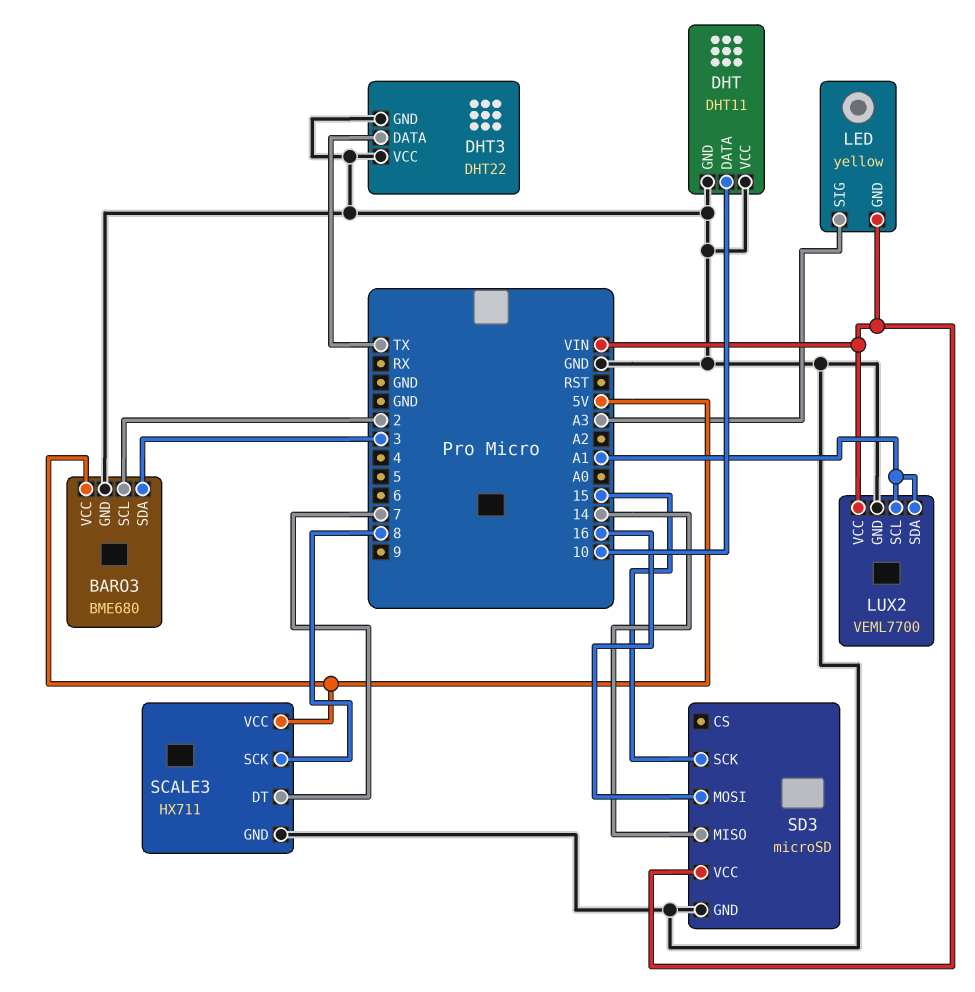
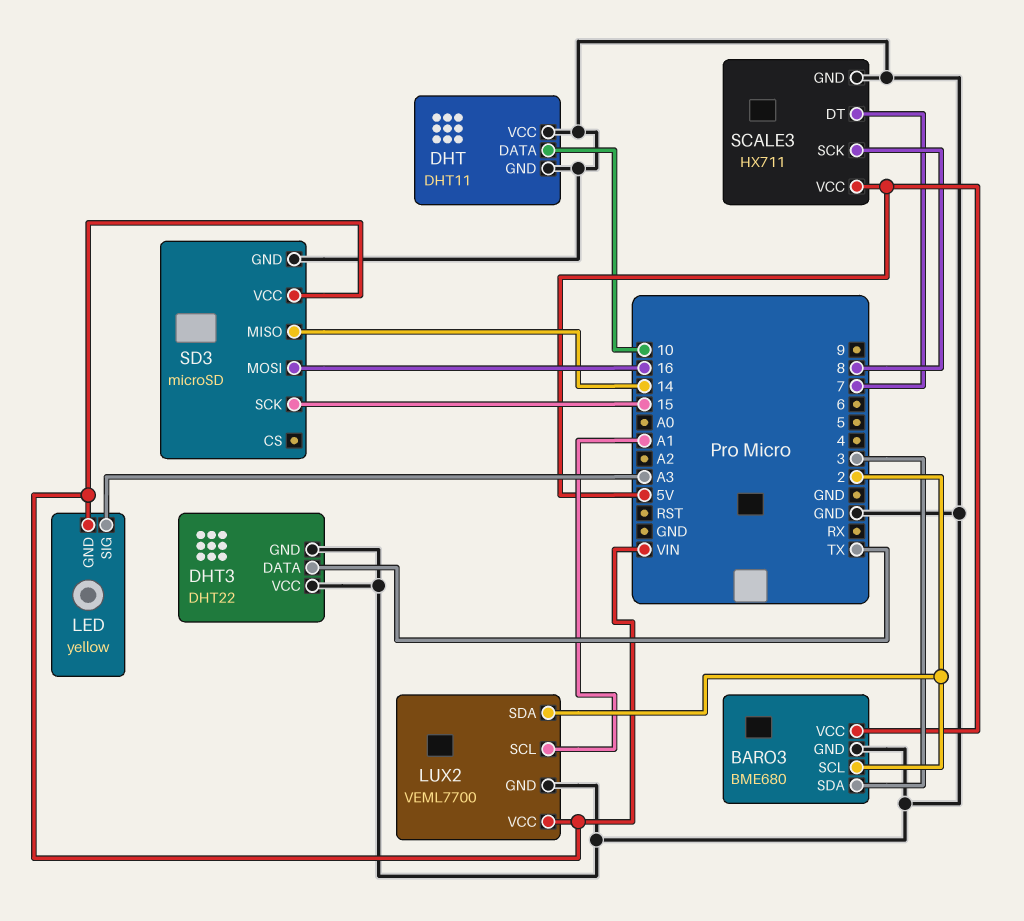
LUX2 pin SDA: A1 -> 2

